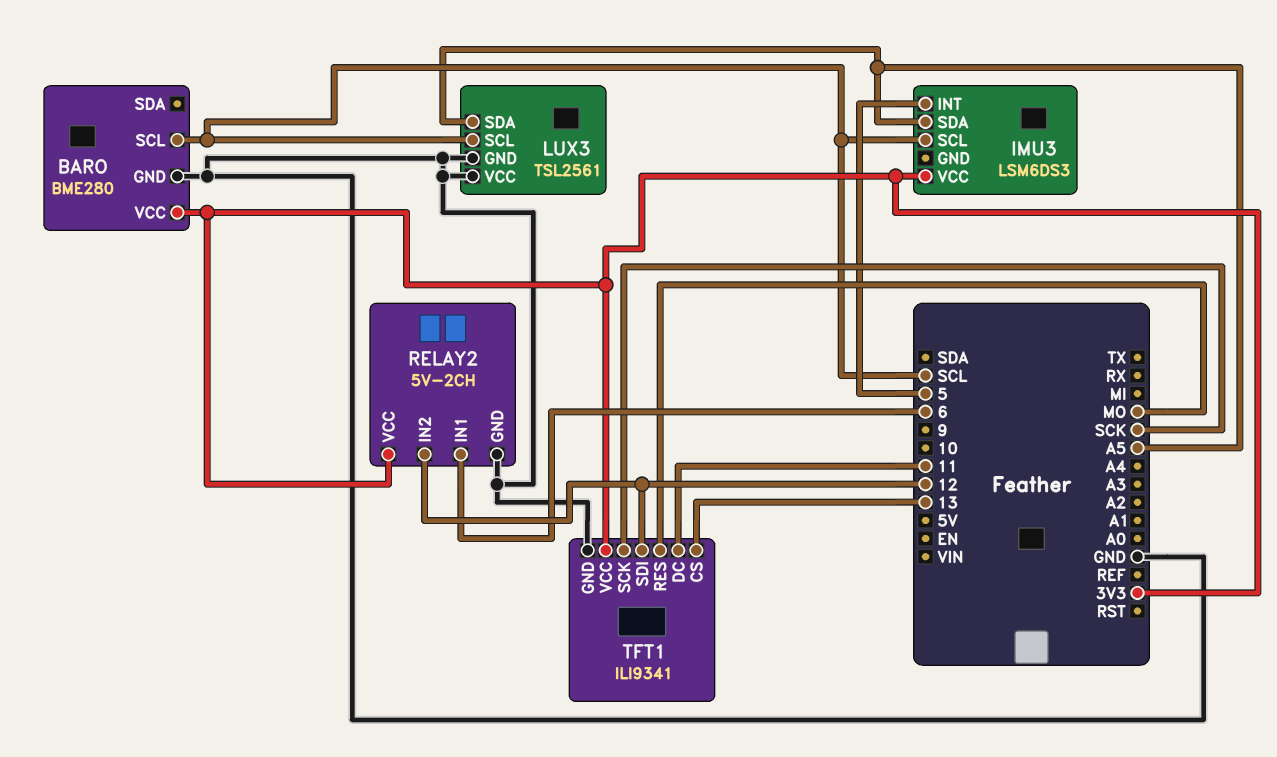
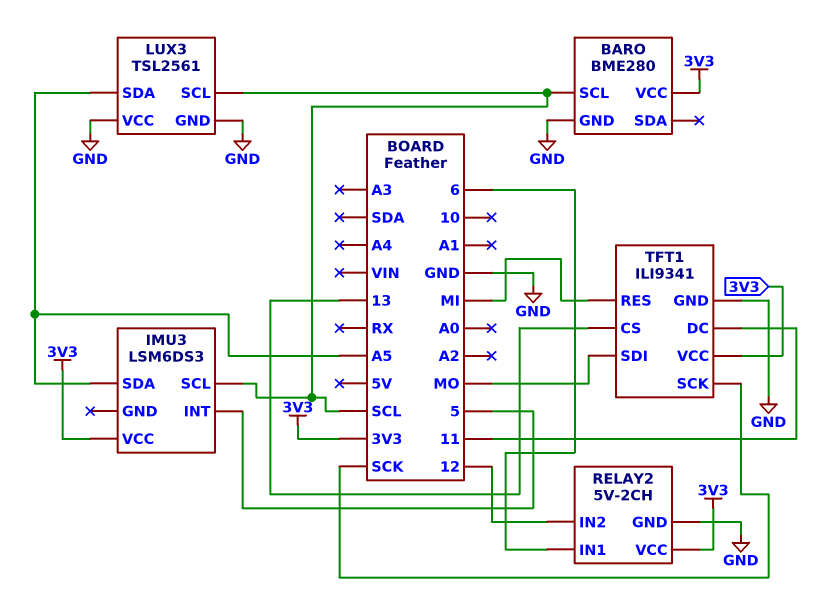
TFT1 pin RES: MO -> MI
TFT1 pin SDI: 12 -> MO

